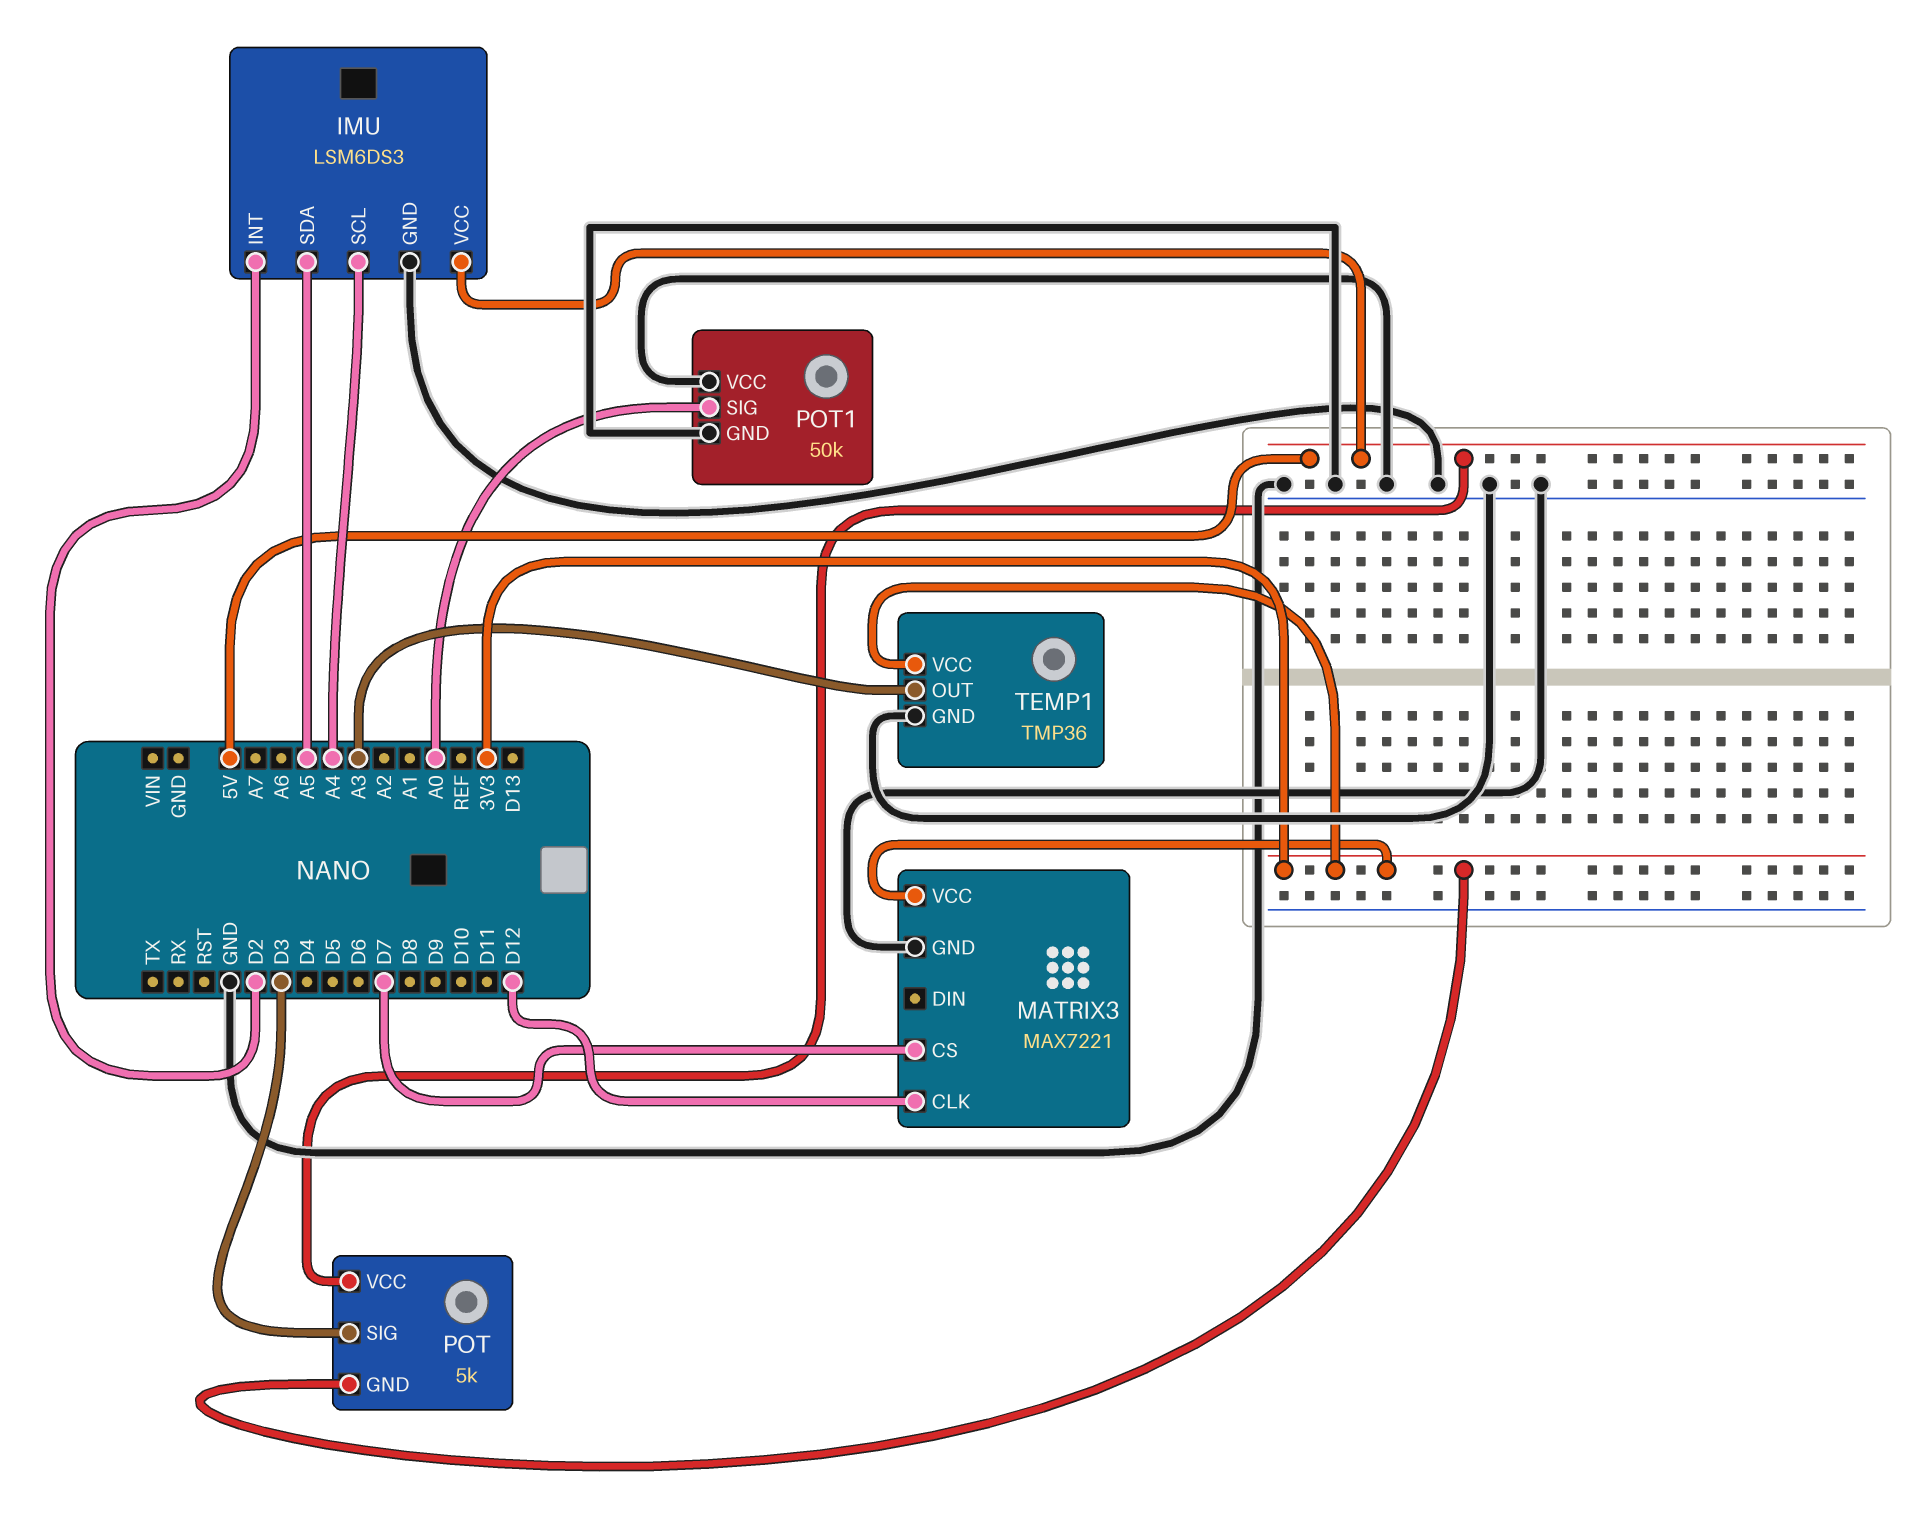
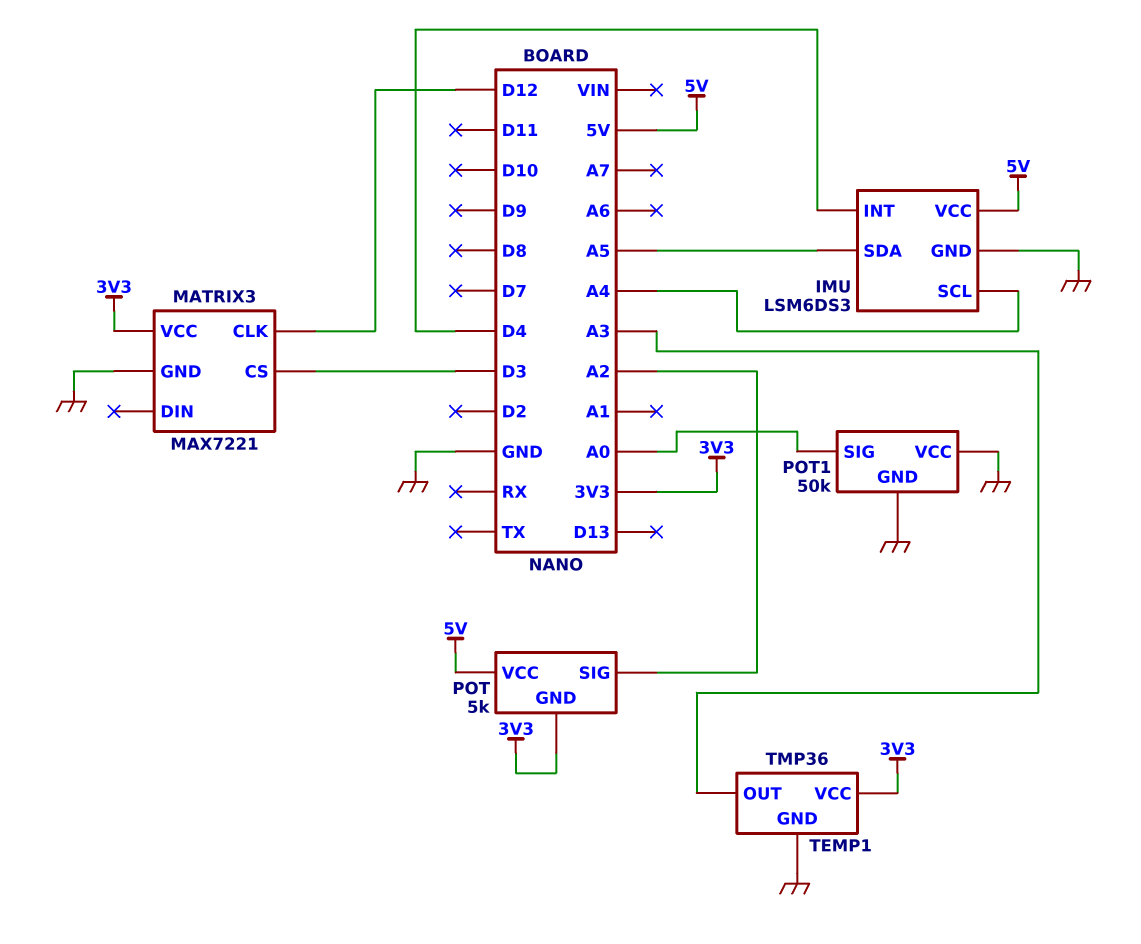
IMU pin INT: D2 -> D4
MATRIX3 pin CS: D7 -> D3
POT pin SIG: D3 -> A2

